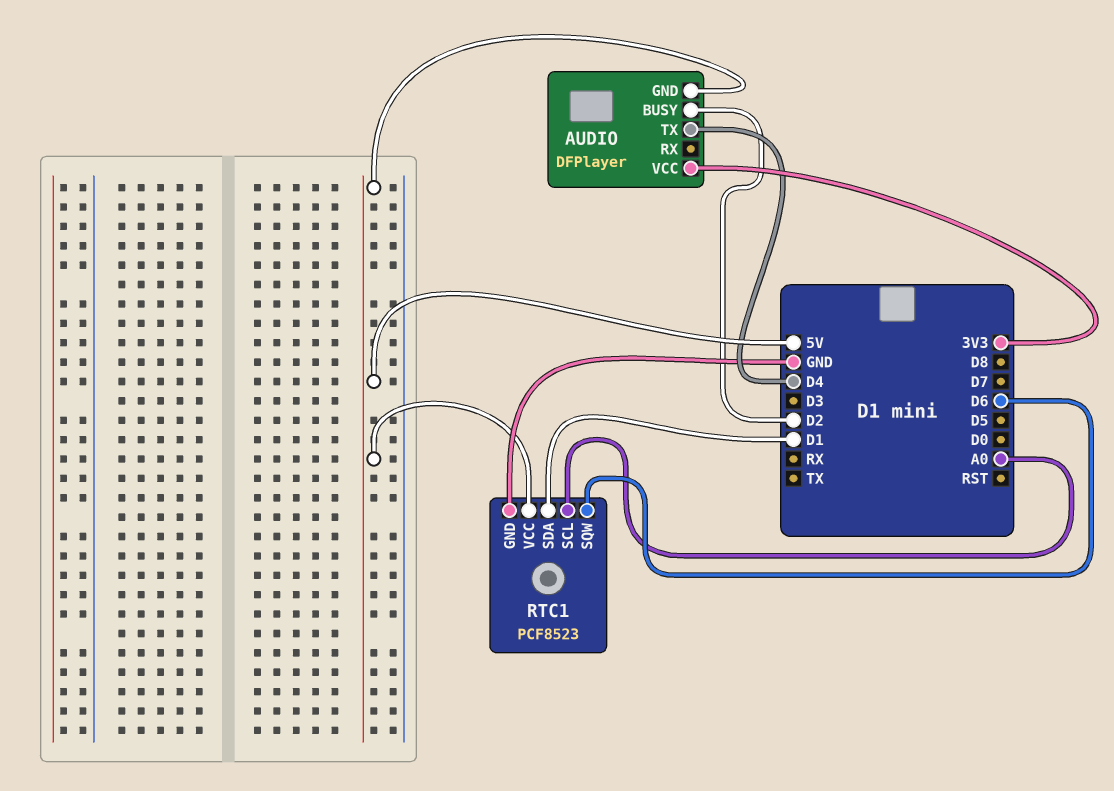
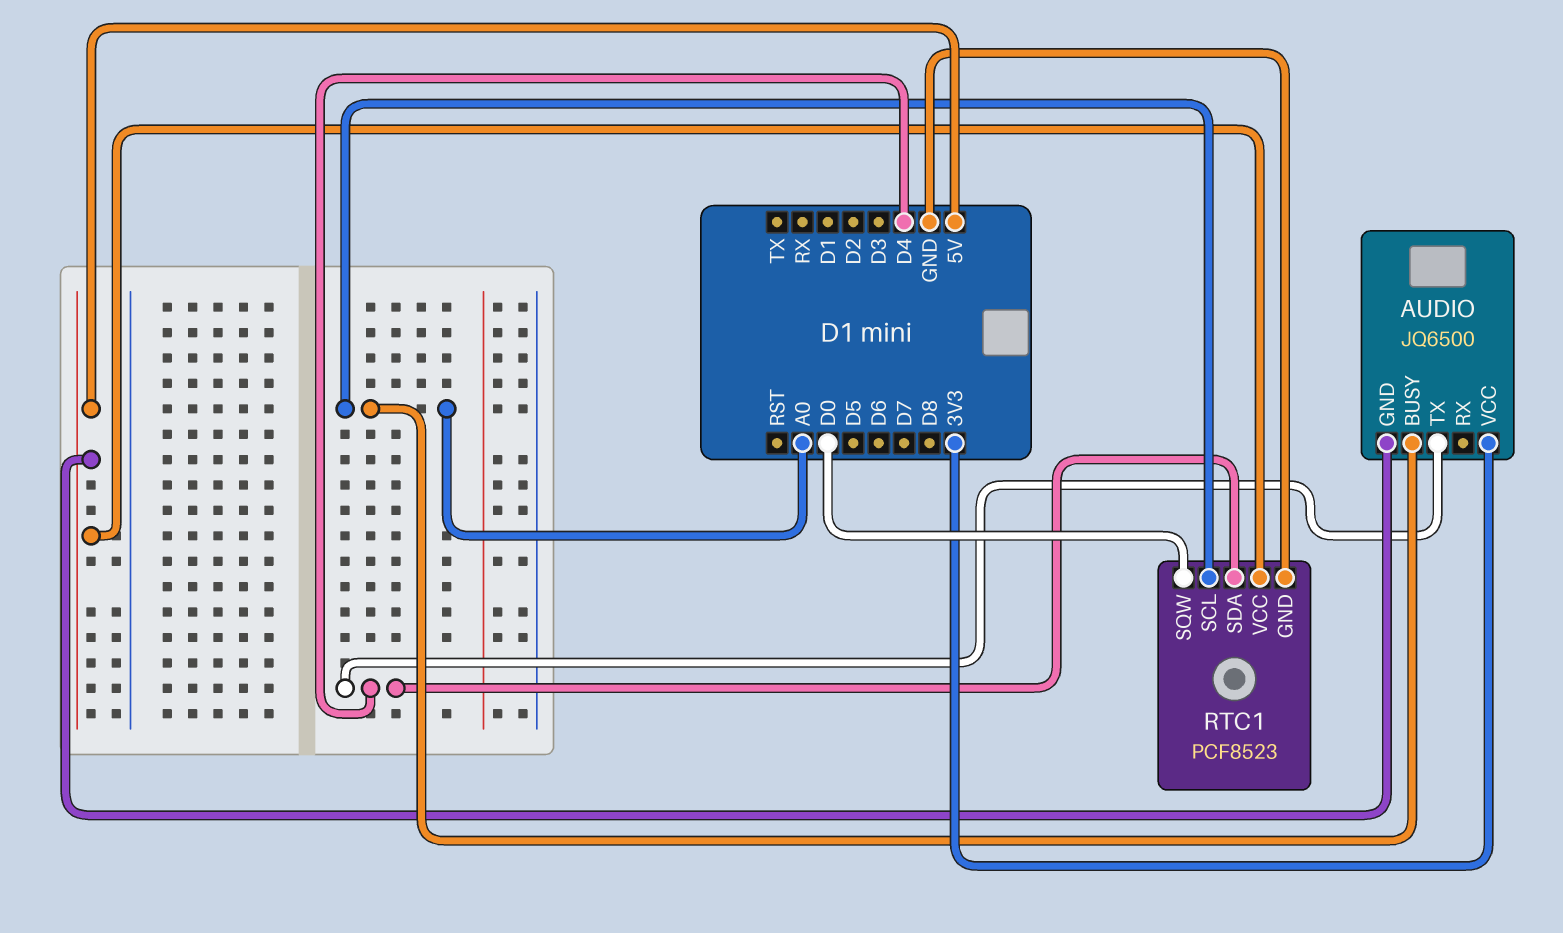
AUDIO: DFPlayer -> JQ6500
AUDIO pin BUSY: D2 -> A0
RTC1 pin SDA: D1 -> D4
RTC1 pin SQW: D6 -> D0

